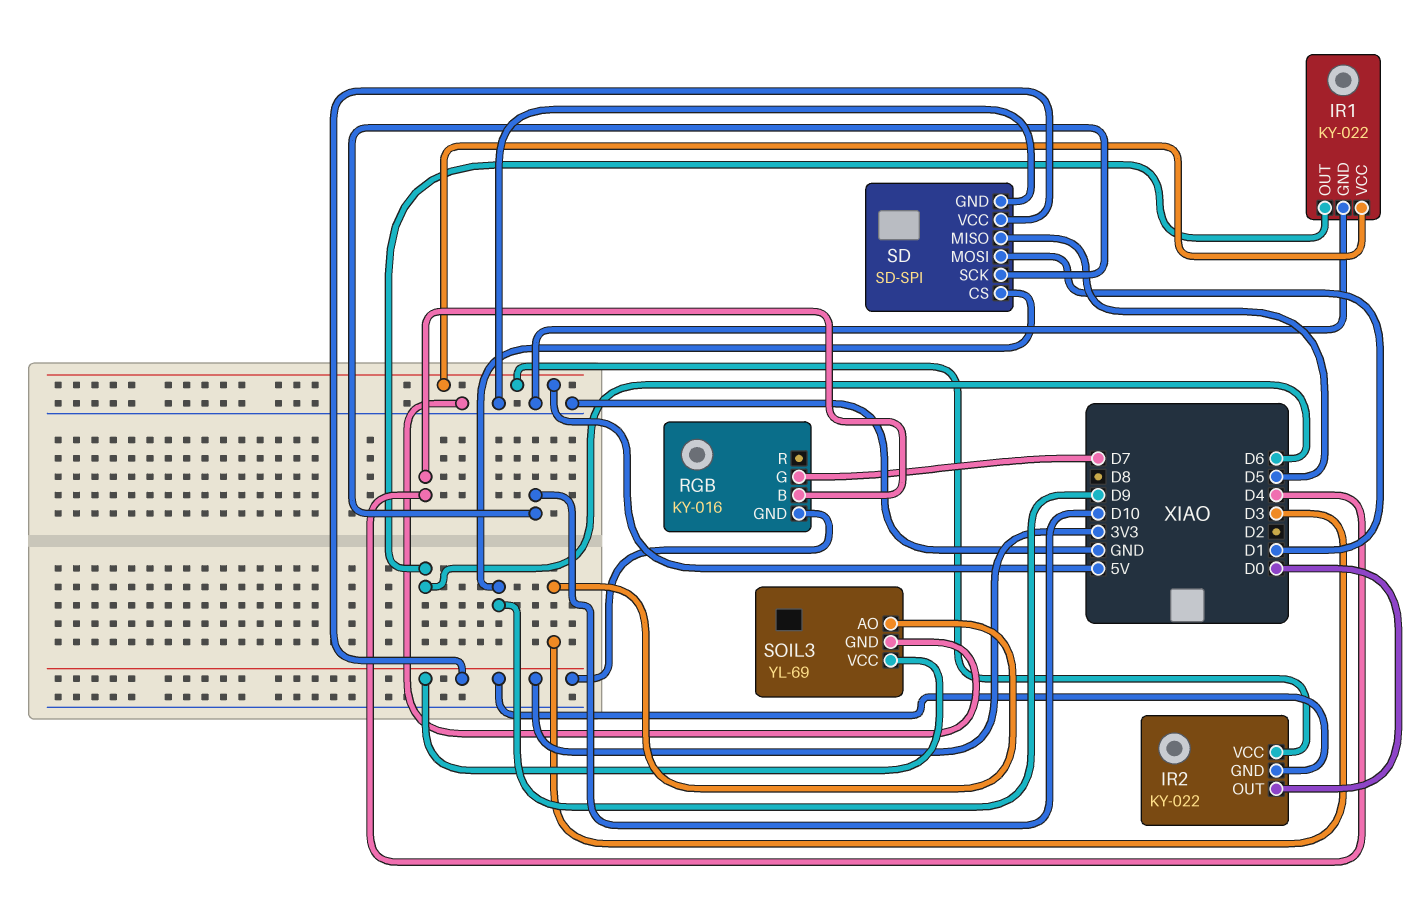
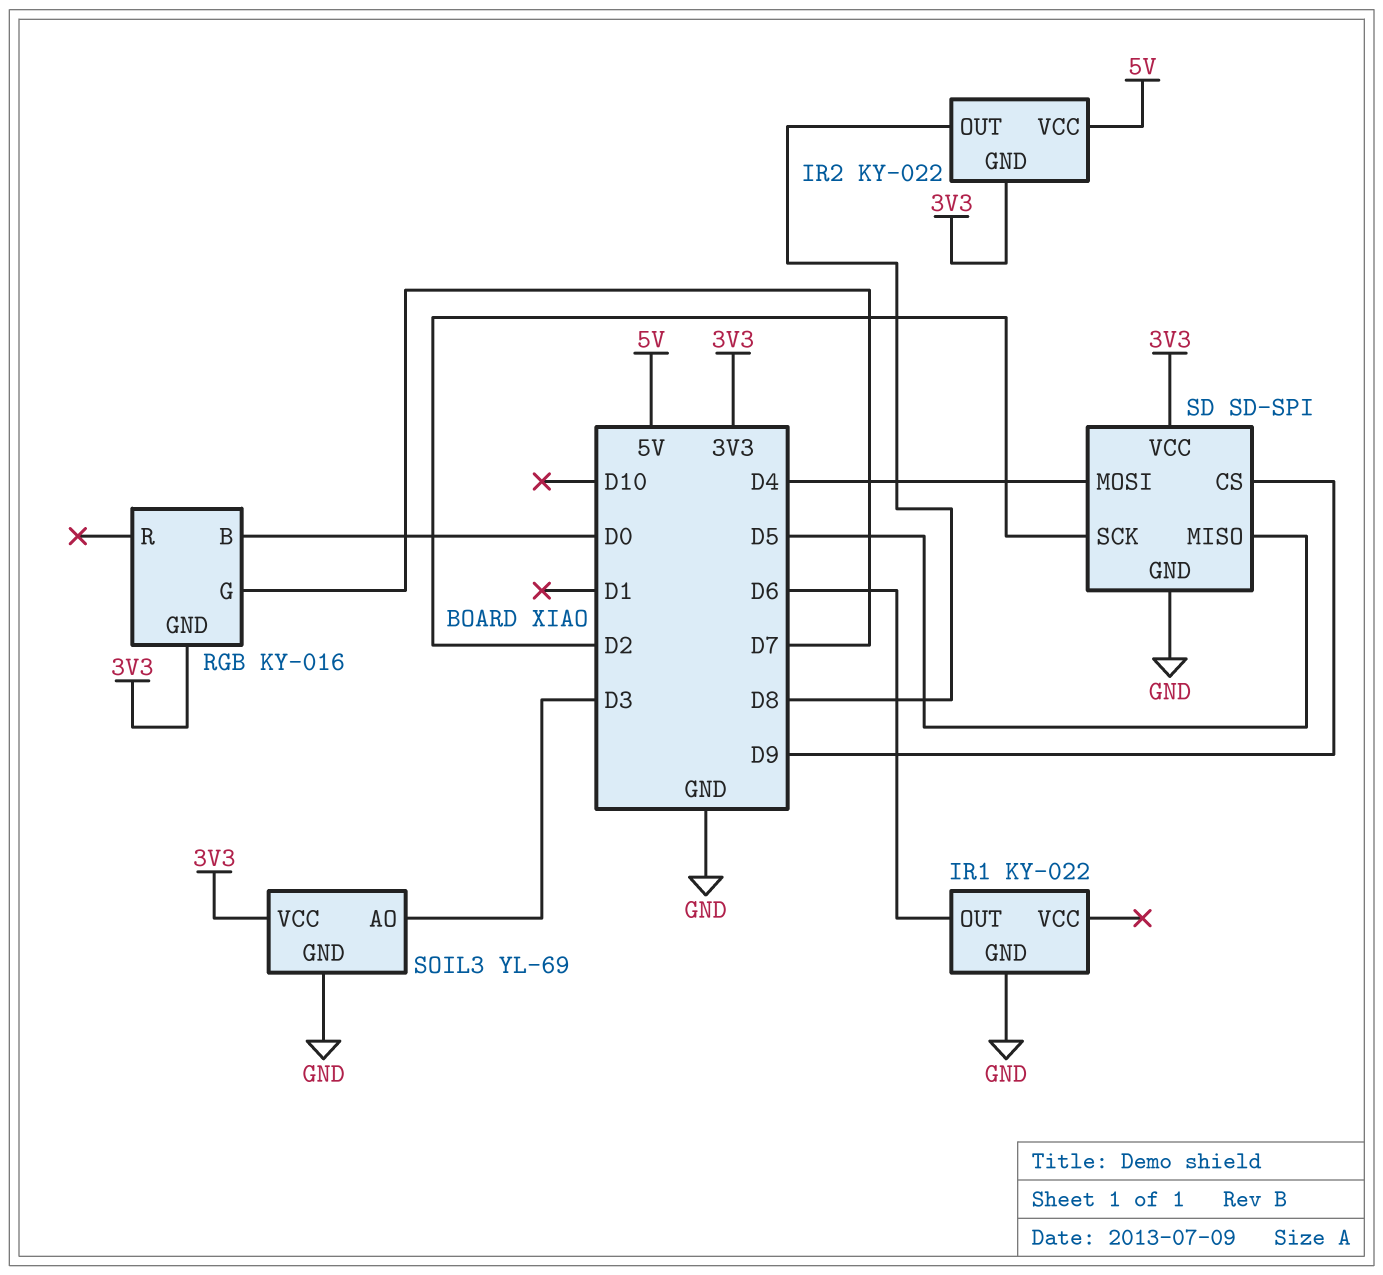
IR1 pin VCC: 5V -> none
IR2 pin OUT: D0 -> D8
RGB pin B: D4 -> D0
SD pin MOSI: D1 -> D4
SD pin SCK: D10 -> D2

